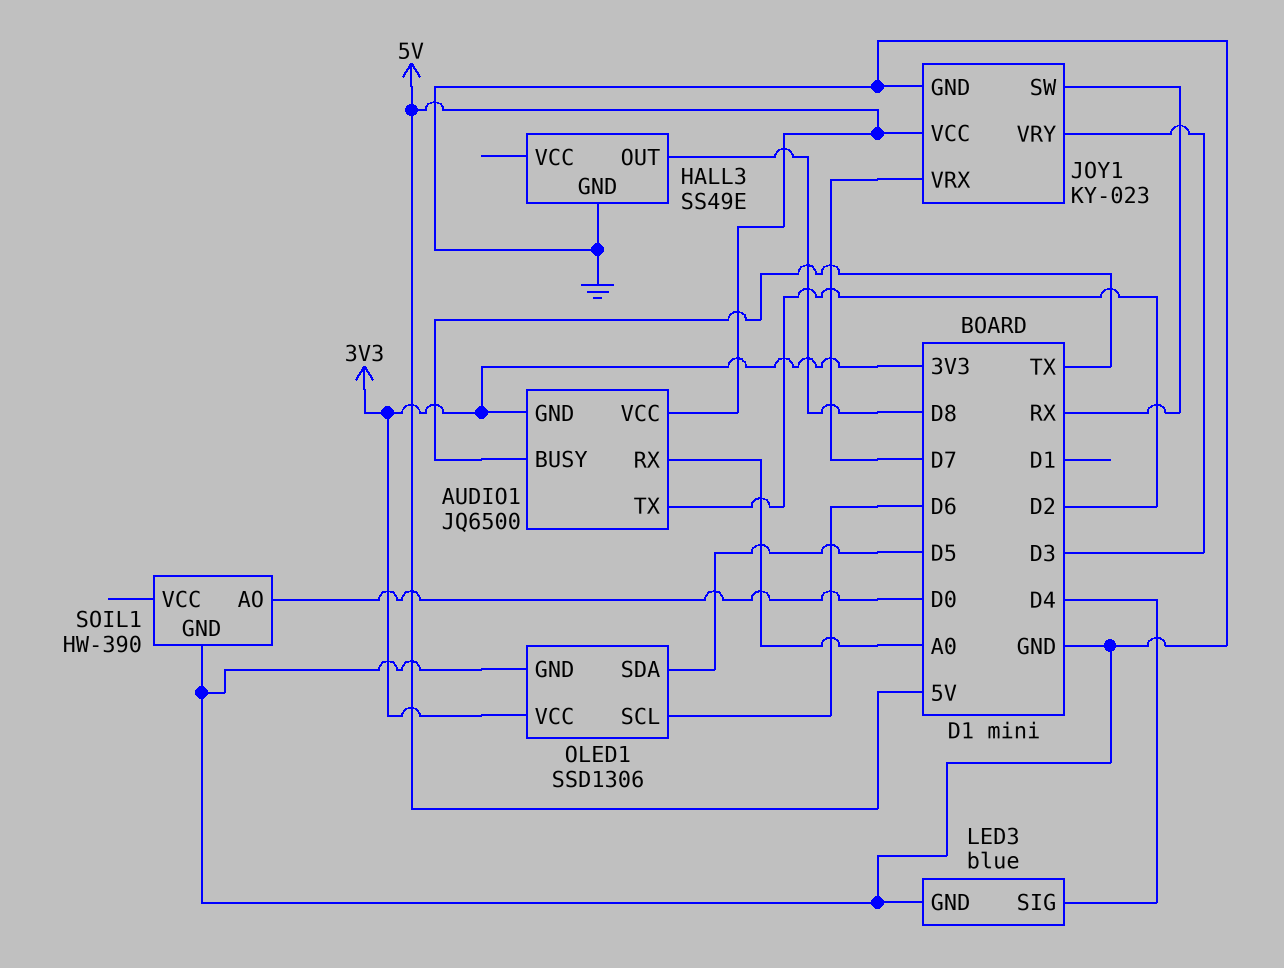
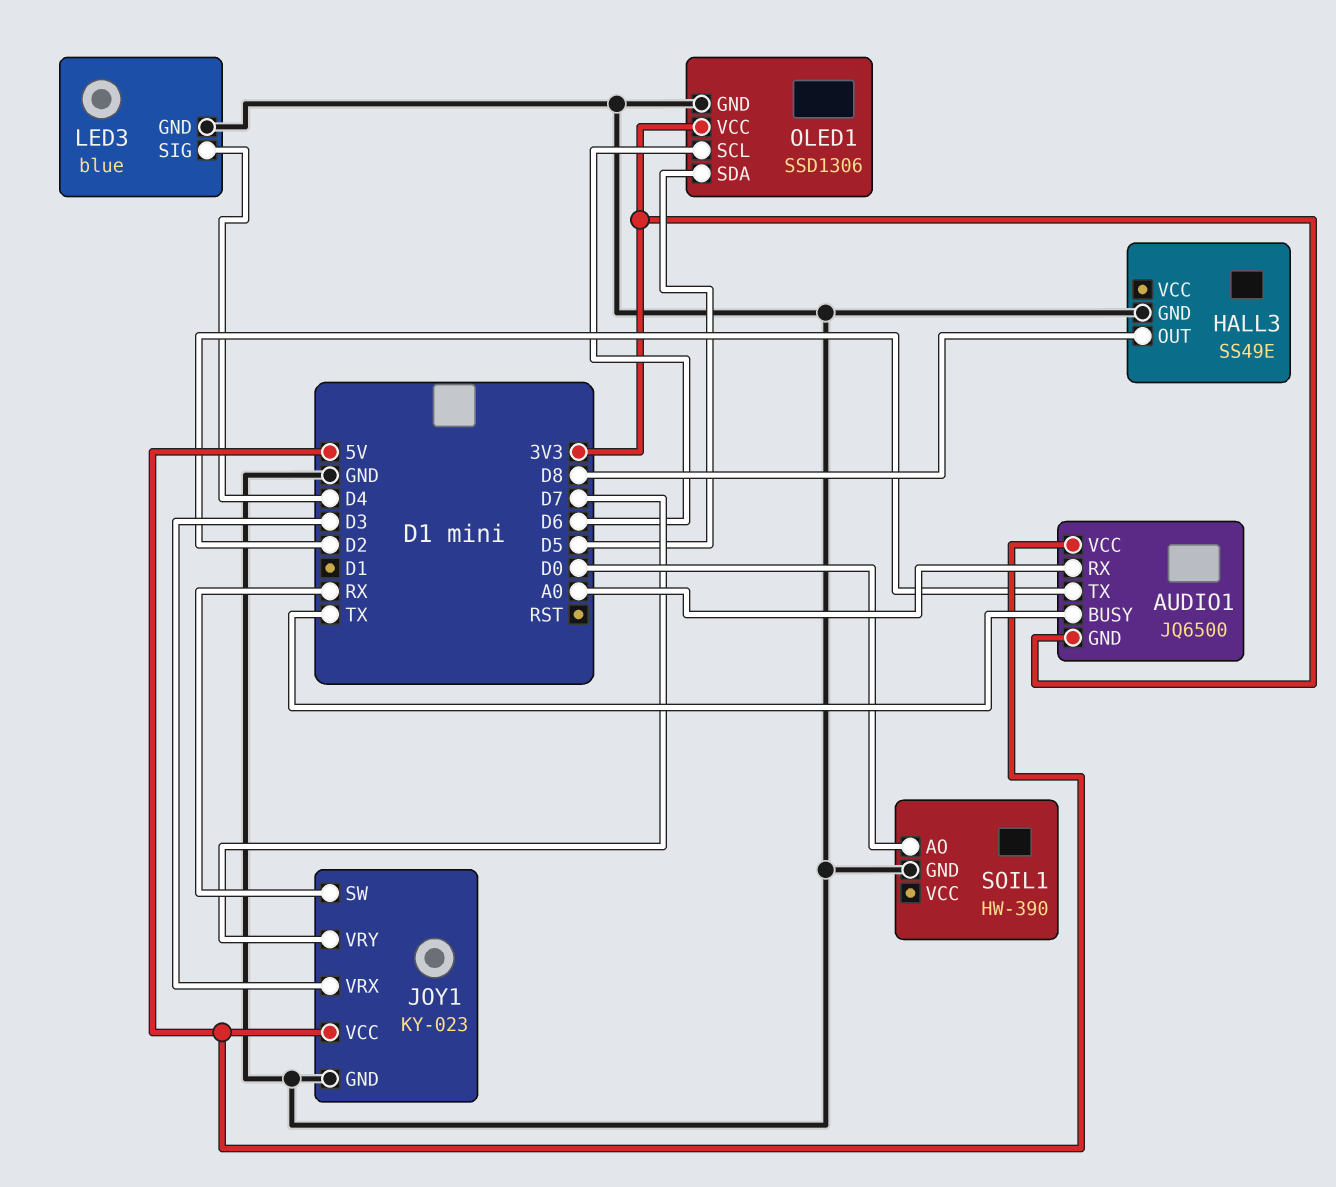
JOY1 pin VRX: D7 -> D3
JOY1 pin VRY: D3 -> D7

